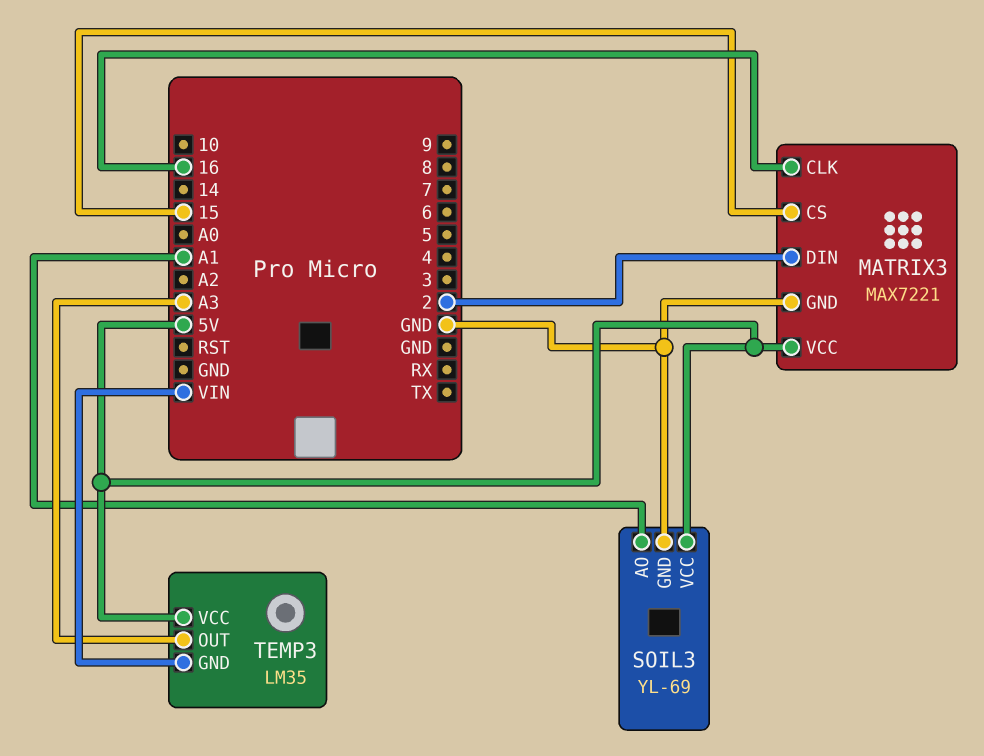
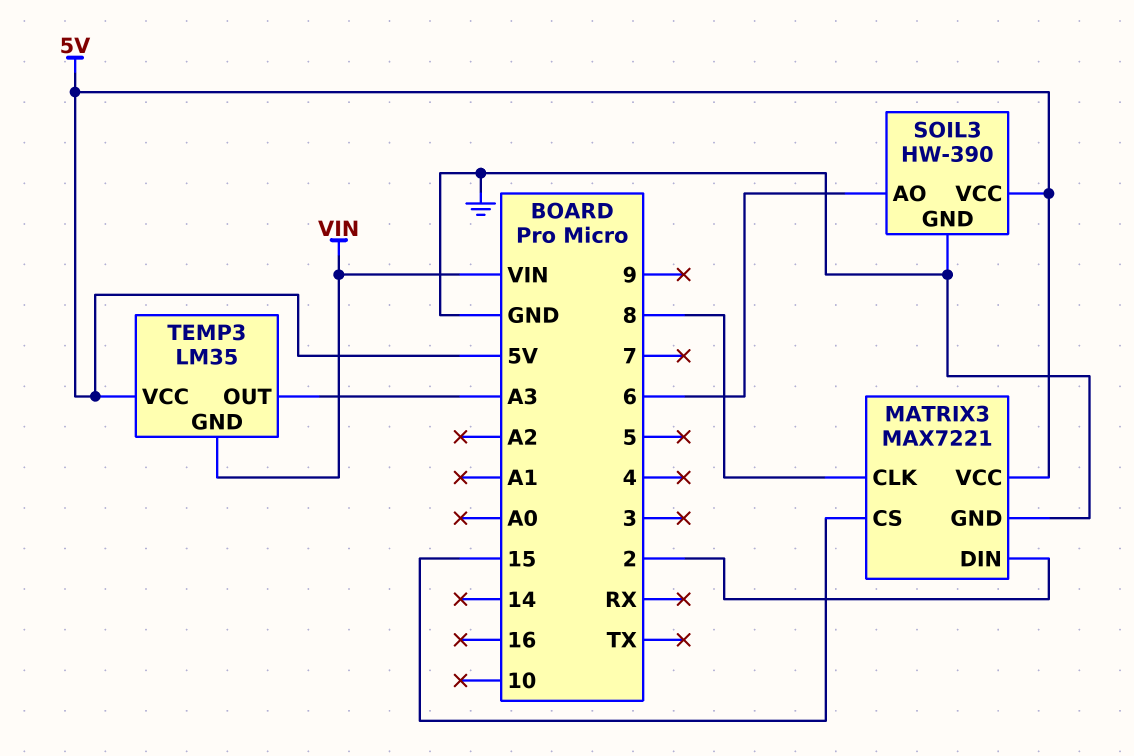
MATRIX3 pin CLK: 16 -> 8
SOIL3: YL-69 -> HW-390
SOIL3 pin AO: A1 -> 6

